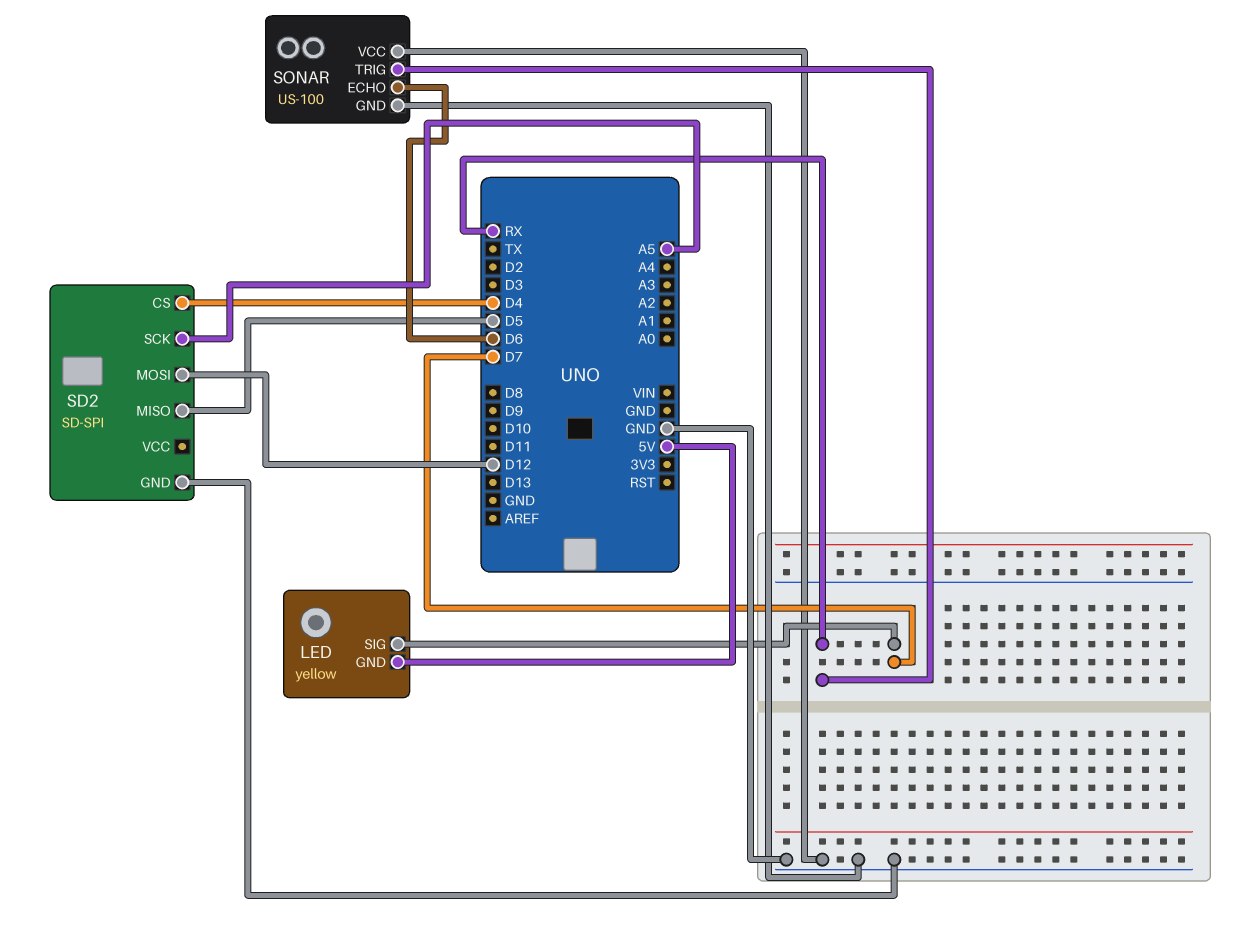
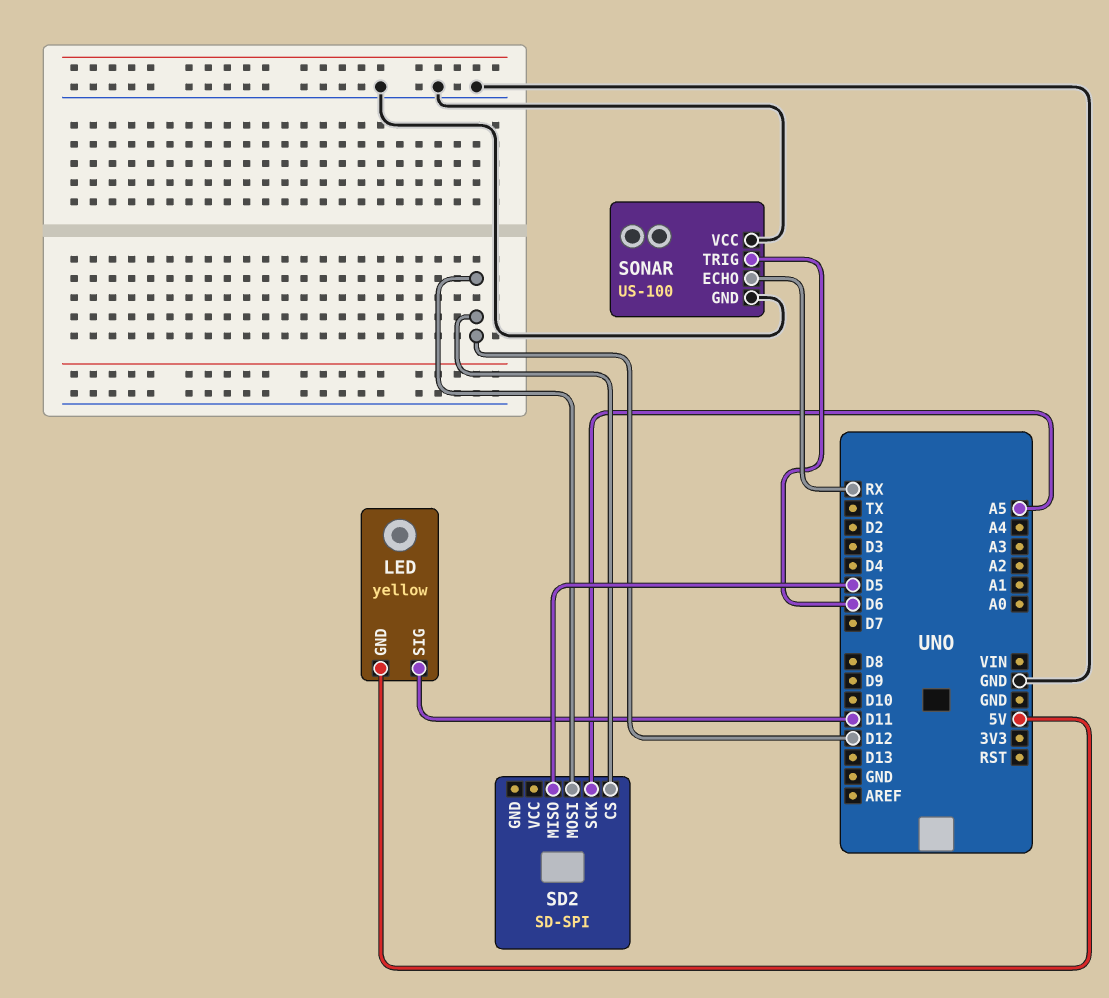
LED pin SIG: D7 -> D11
SD2 pin CS: D4 -> D12
SD2 pin GND: GND -> none
SONAR pin ECHO: D6 -> RX
SONAR pin TRIG: RX -> D6

